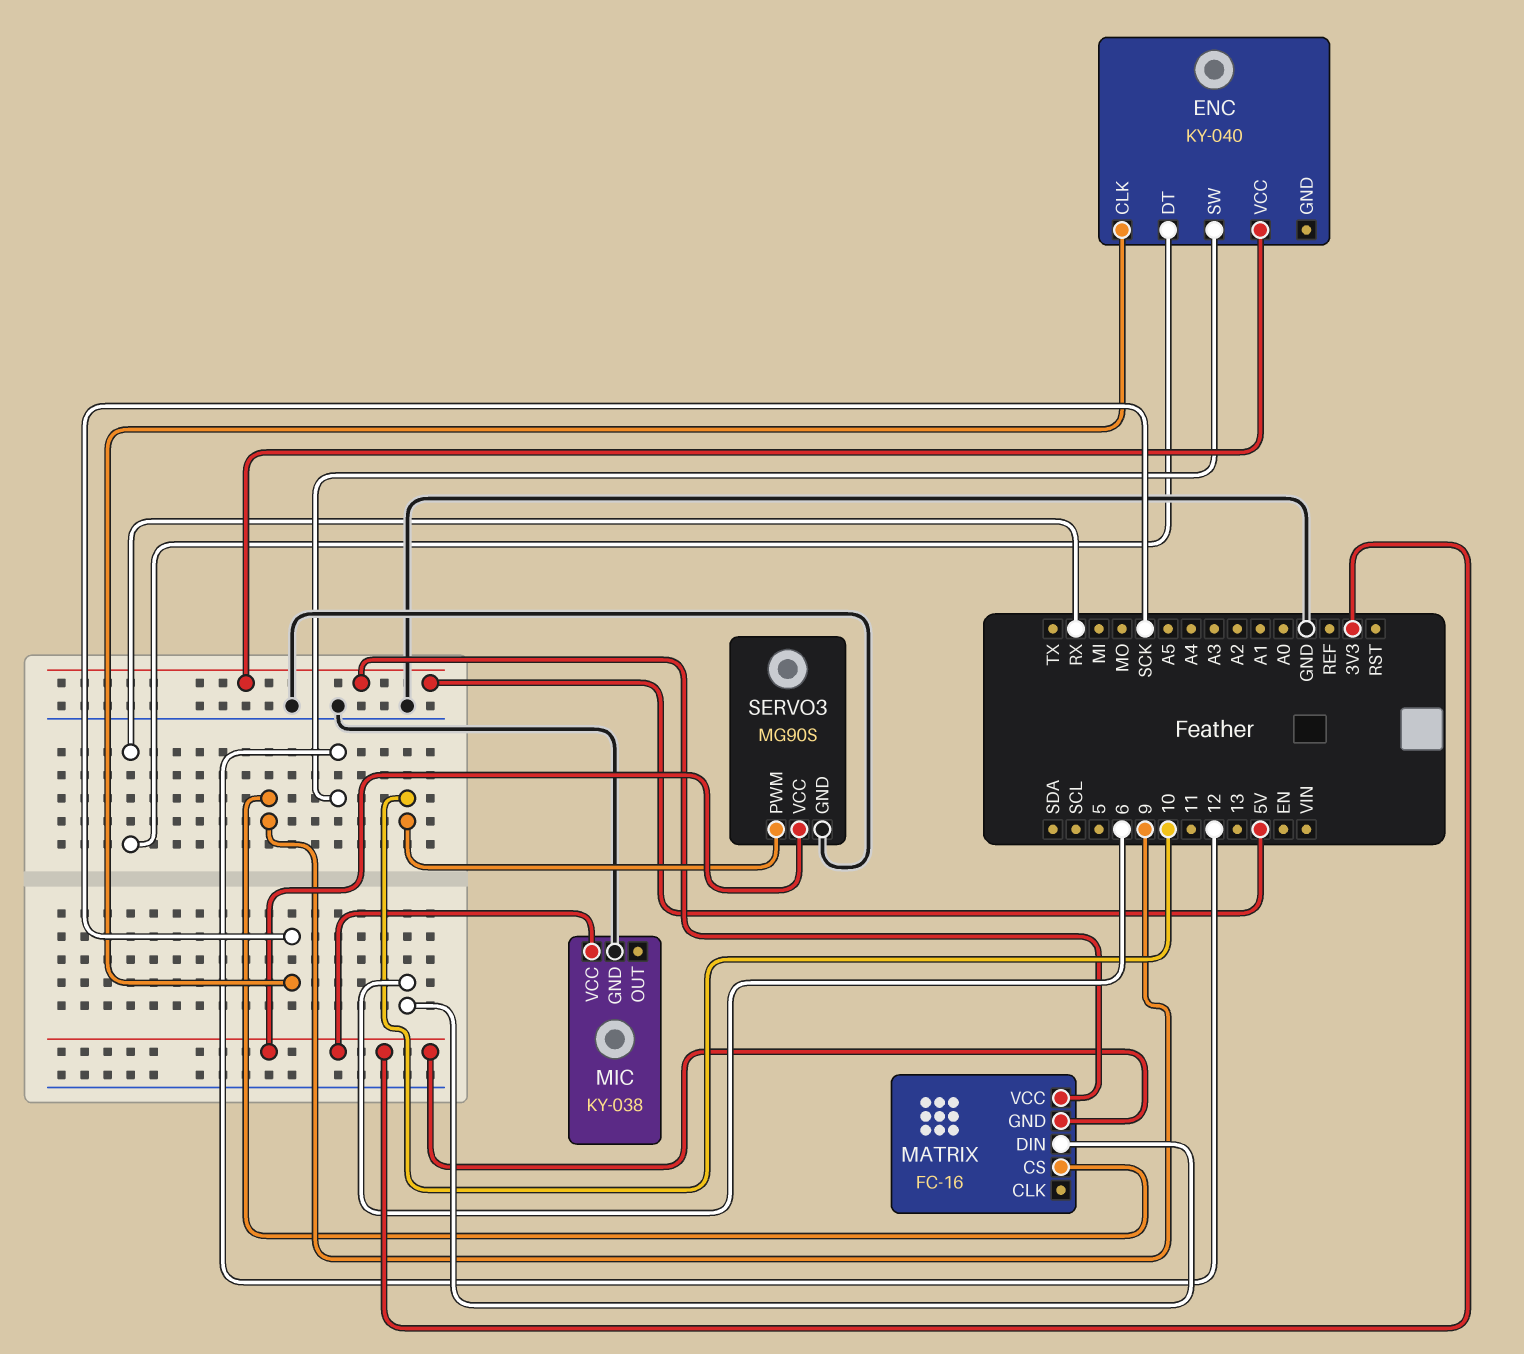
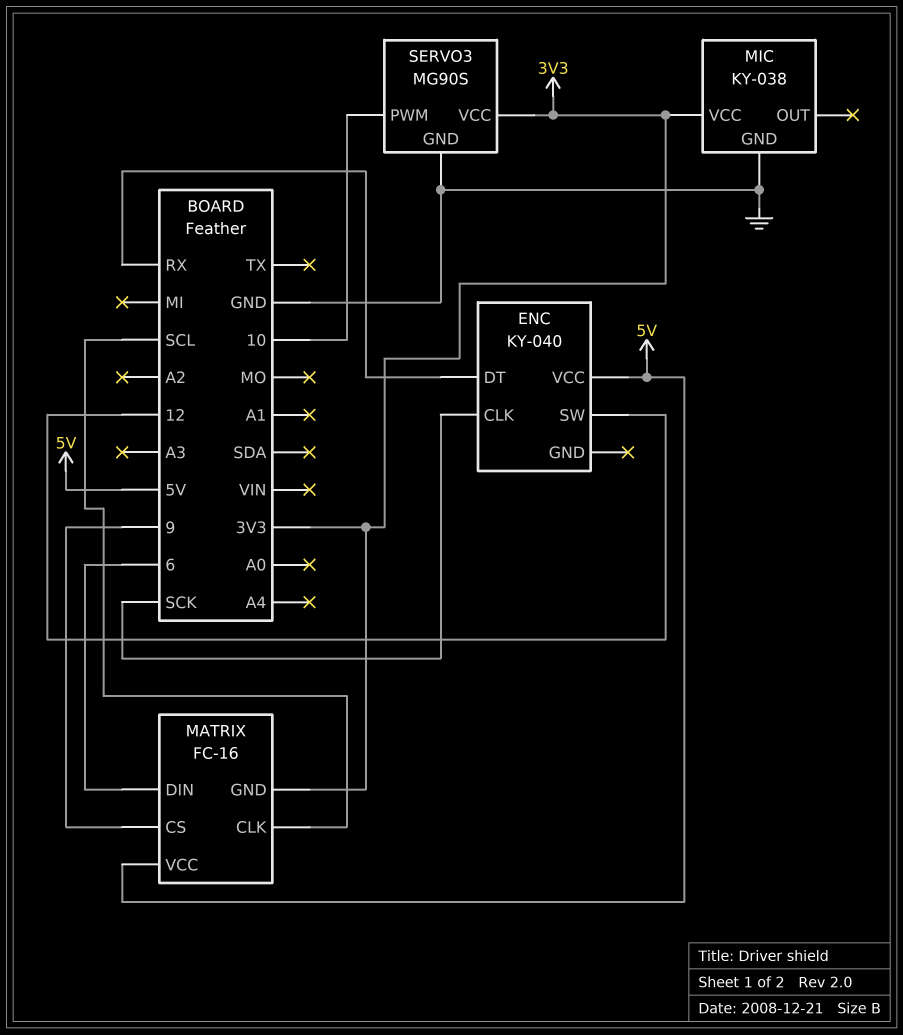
MATRIX pin CLK: none -> SCL

